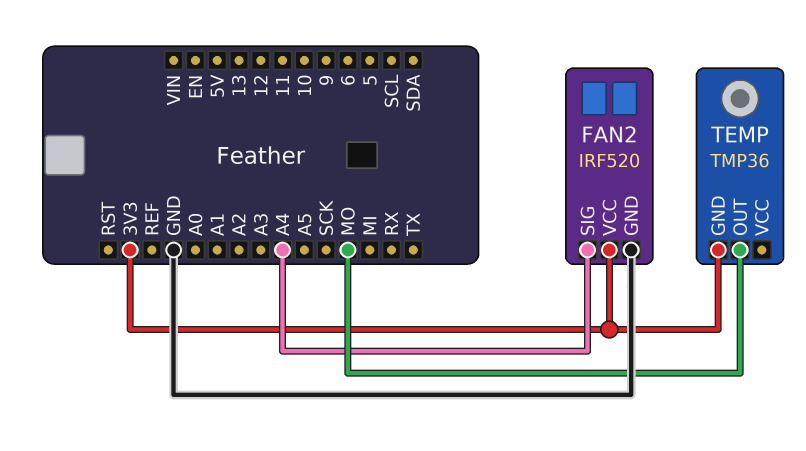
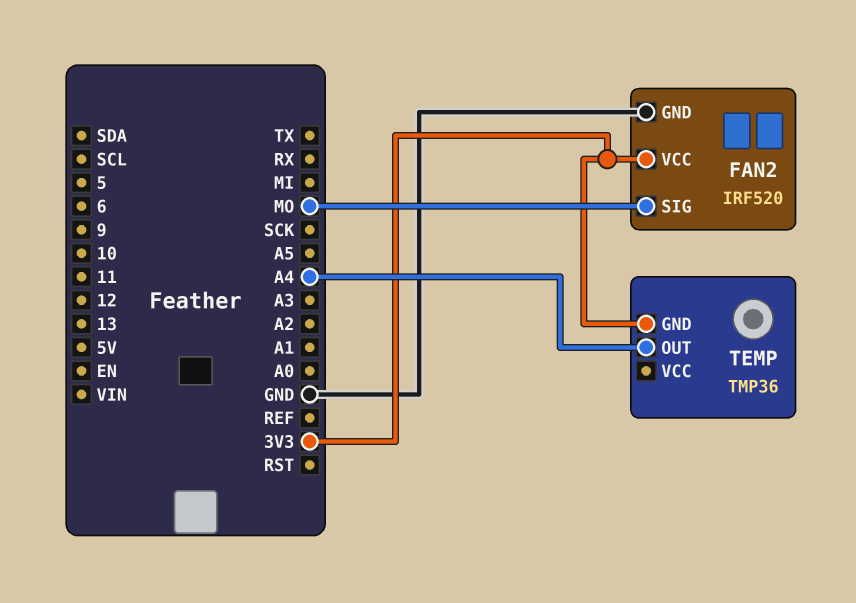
FAN2 pin SIG: A4 -> MO
TEMP pin OUT: MO -> A4

